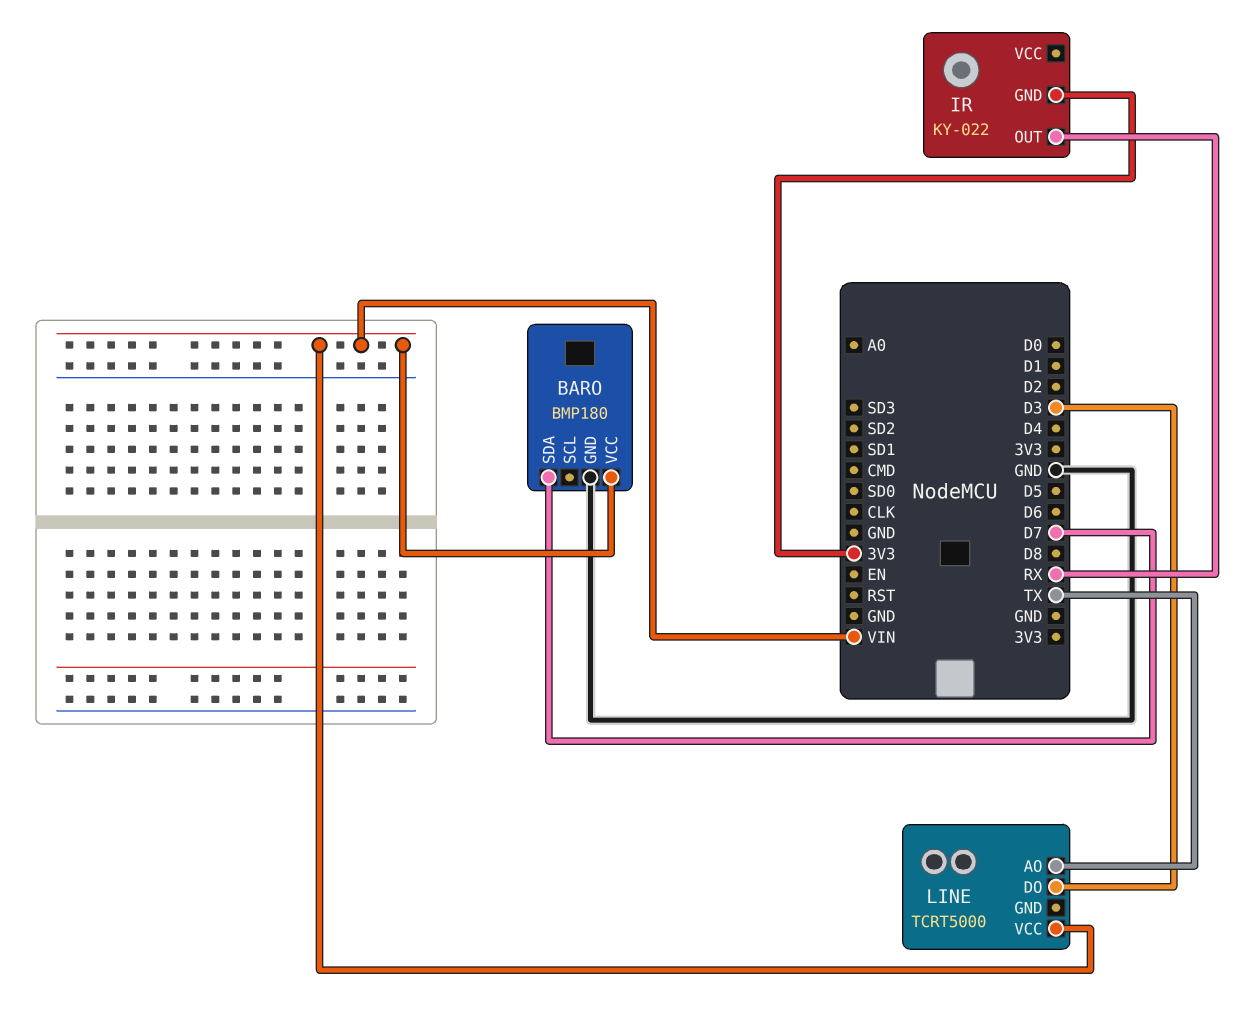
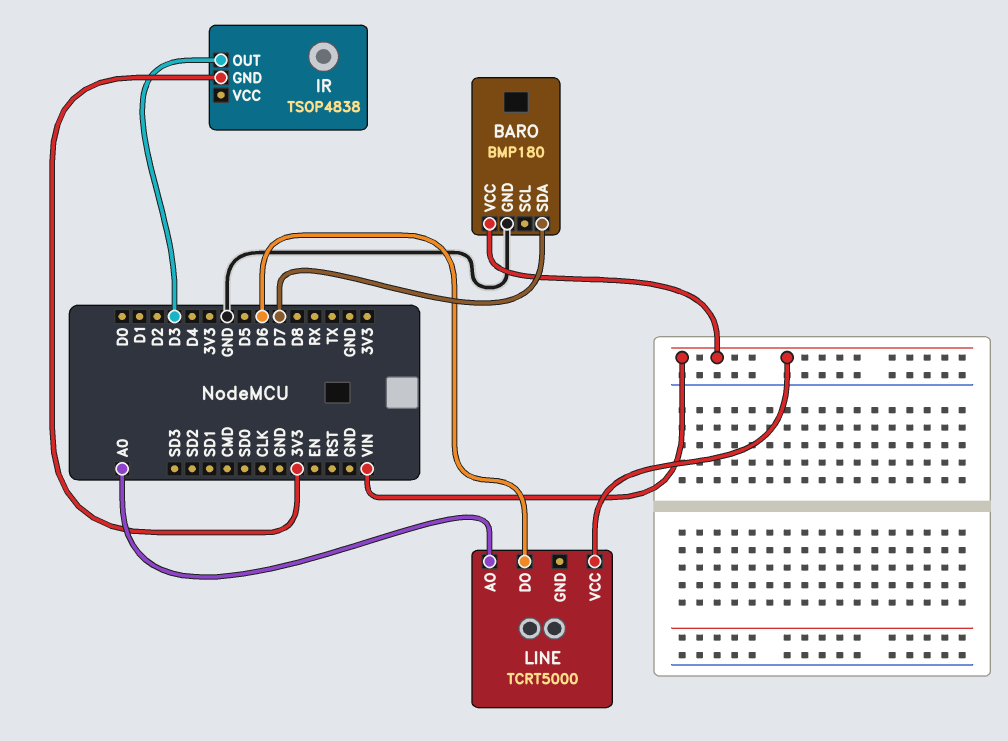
IR: KY-022 -> TSOP4838
IR pin OUT: RX -> D3
LINE pin AO: TX -> A0
LINE pin DO: D3 -> D6

